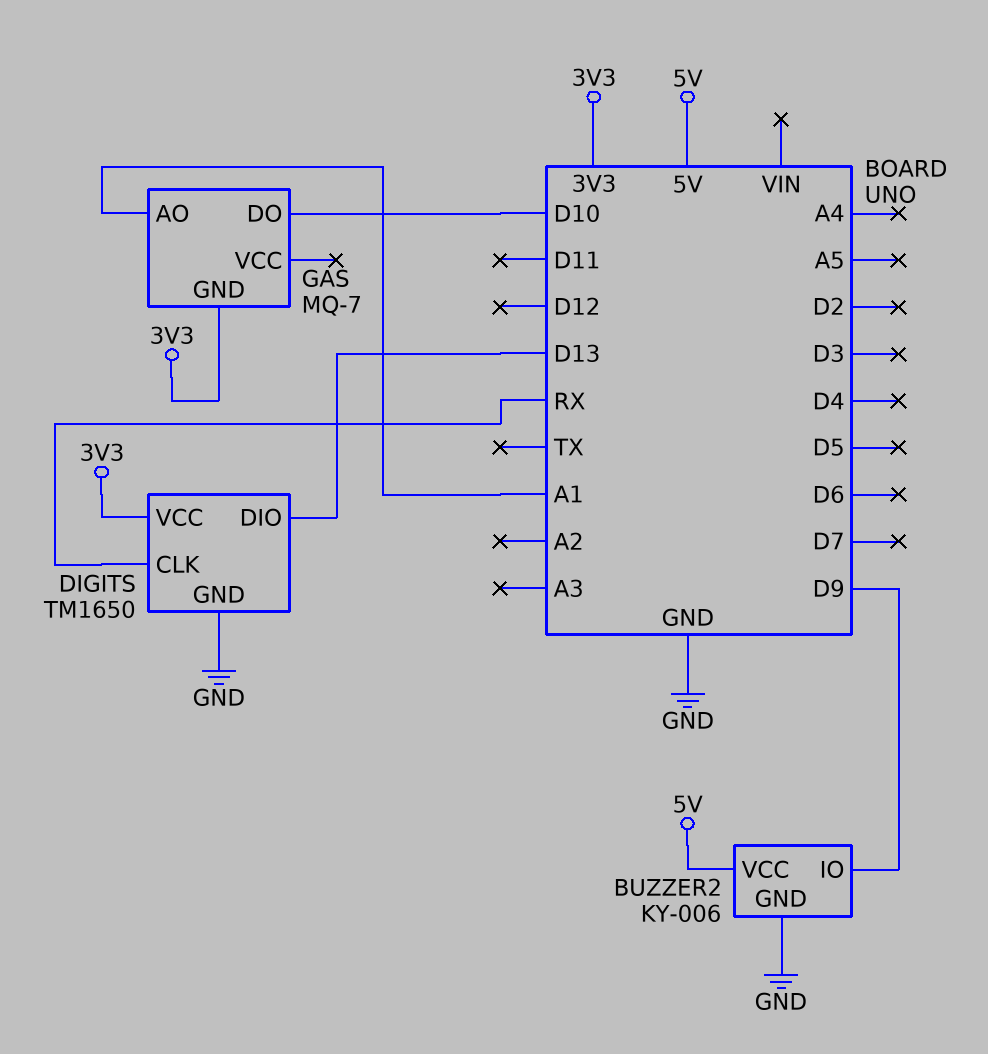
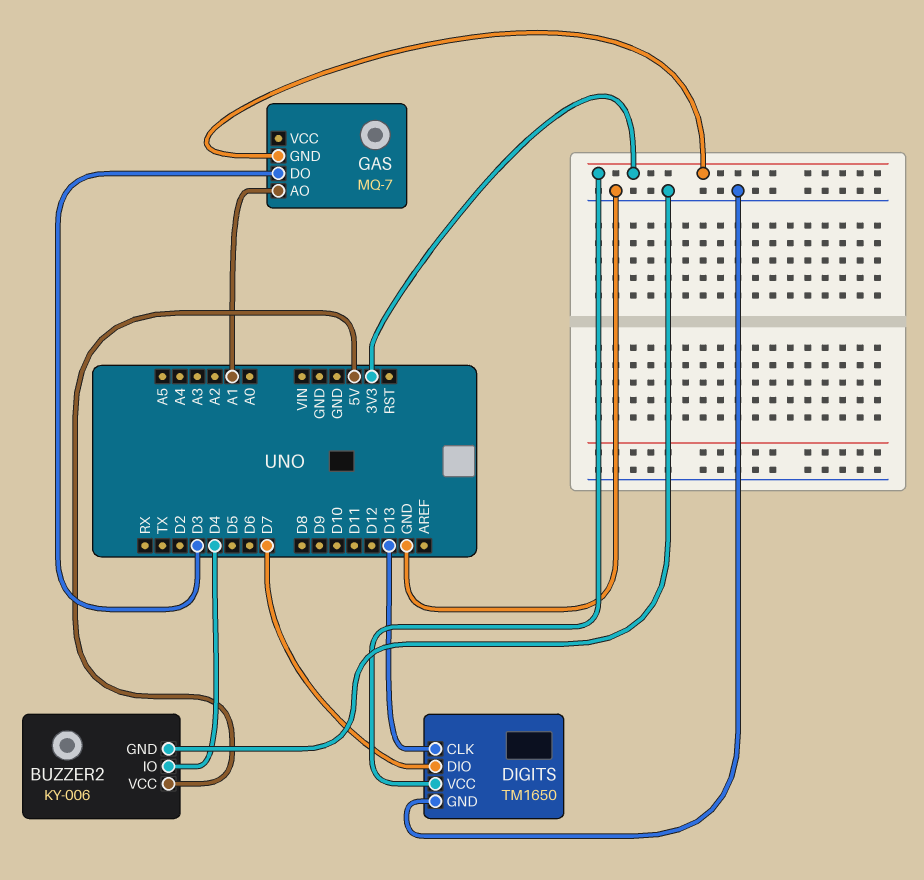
BUZZER2 pin IO: D9 -> D4
DIGITS pin CLK: RX -> D13
DIGITS pin DIO: D13 -> D7
GAS pin DO: D10 -> D3

